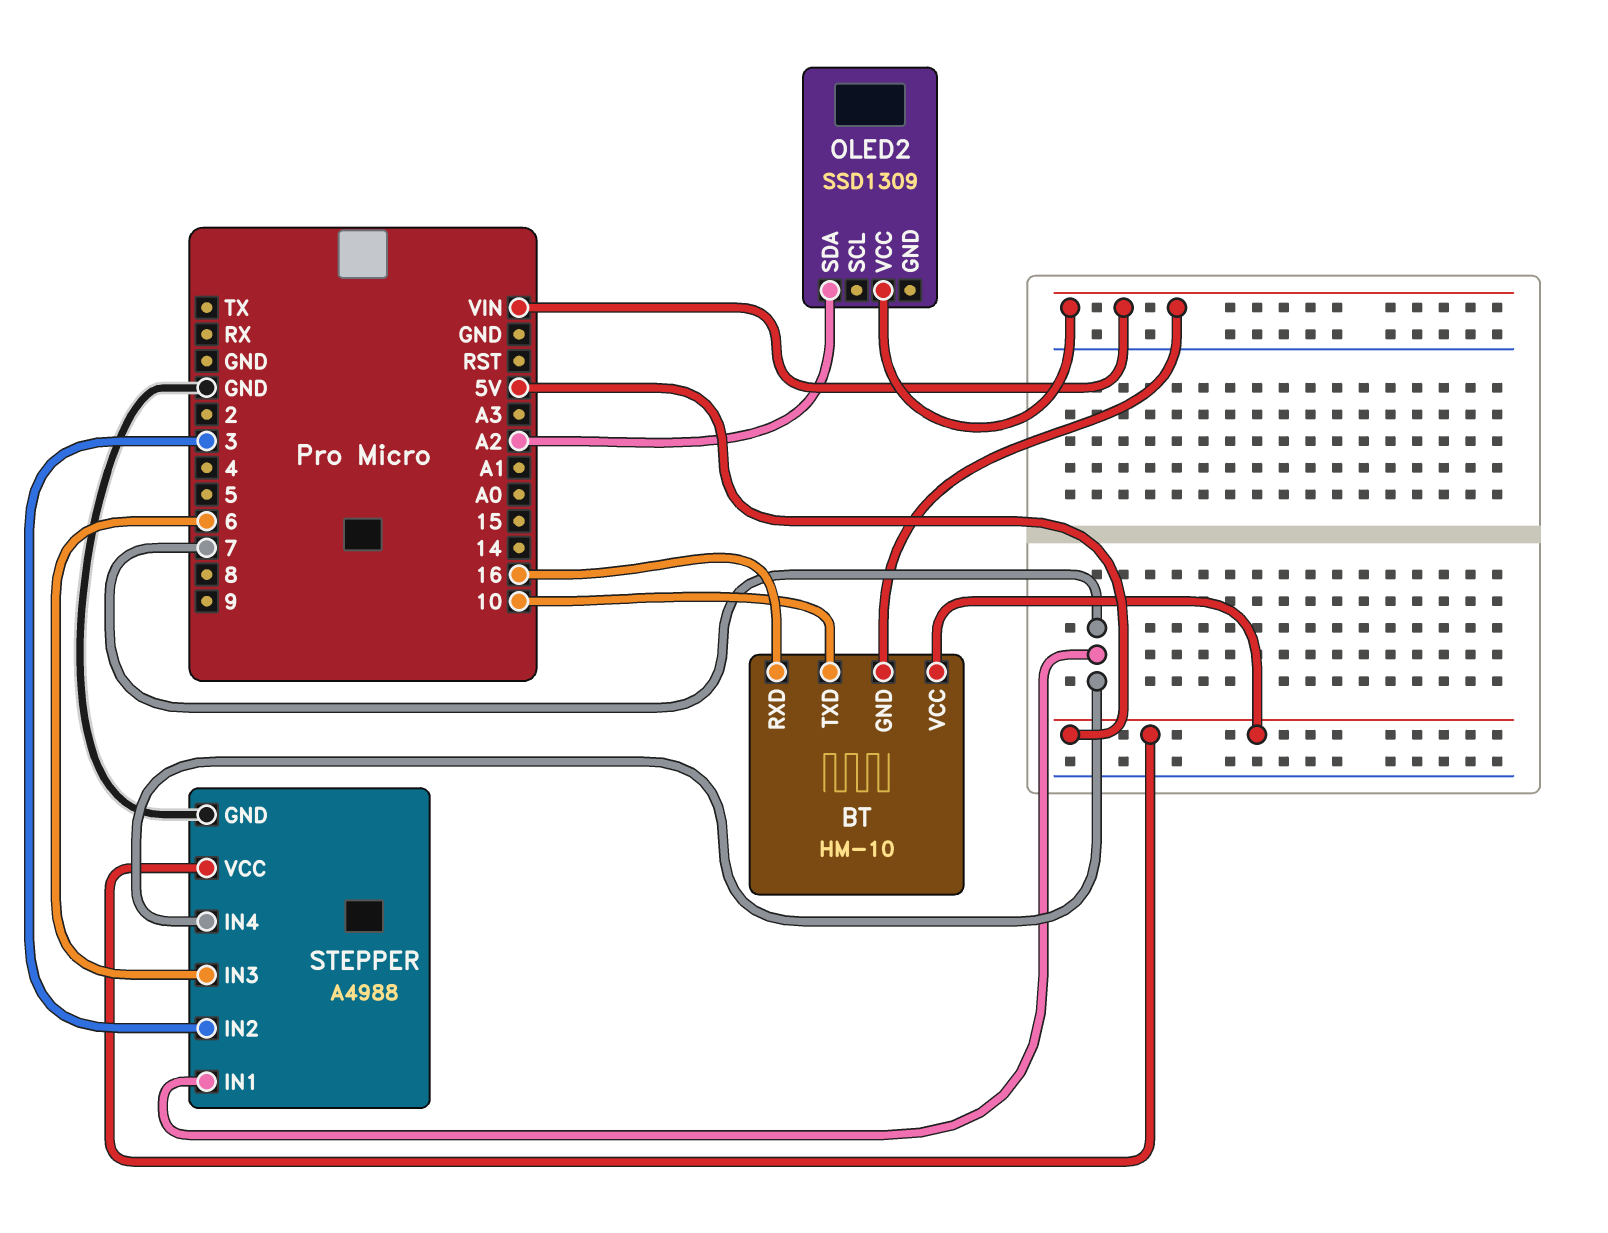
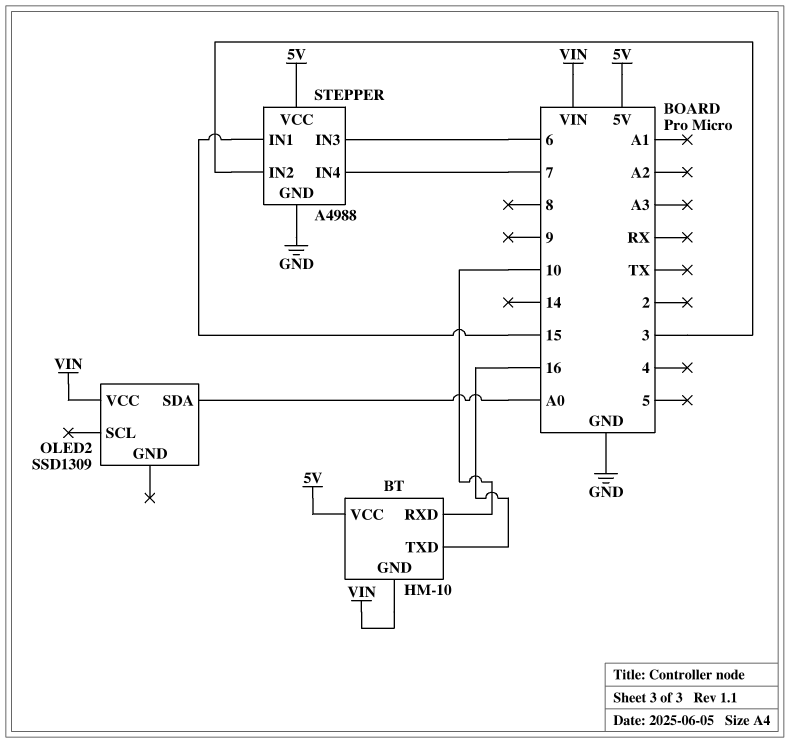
BT pin RXD: 16 -> 10
BT pin TXD: 10 -> 16
OLED2 pin SDA: A2 -> A0
STEPPER pin IN1: 7 -> 15

